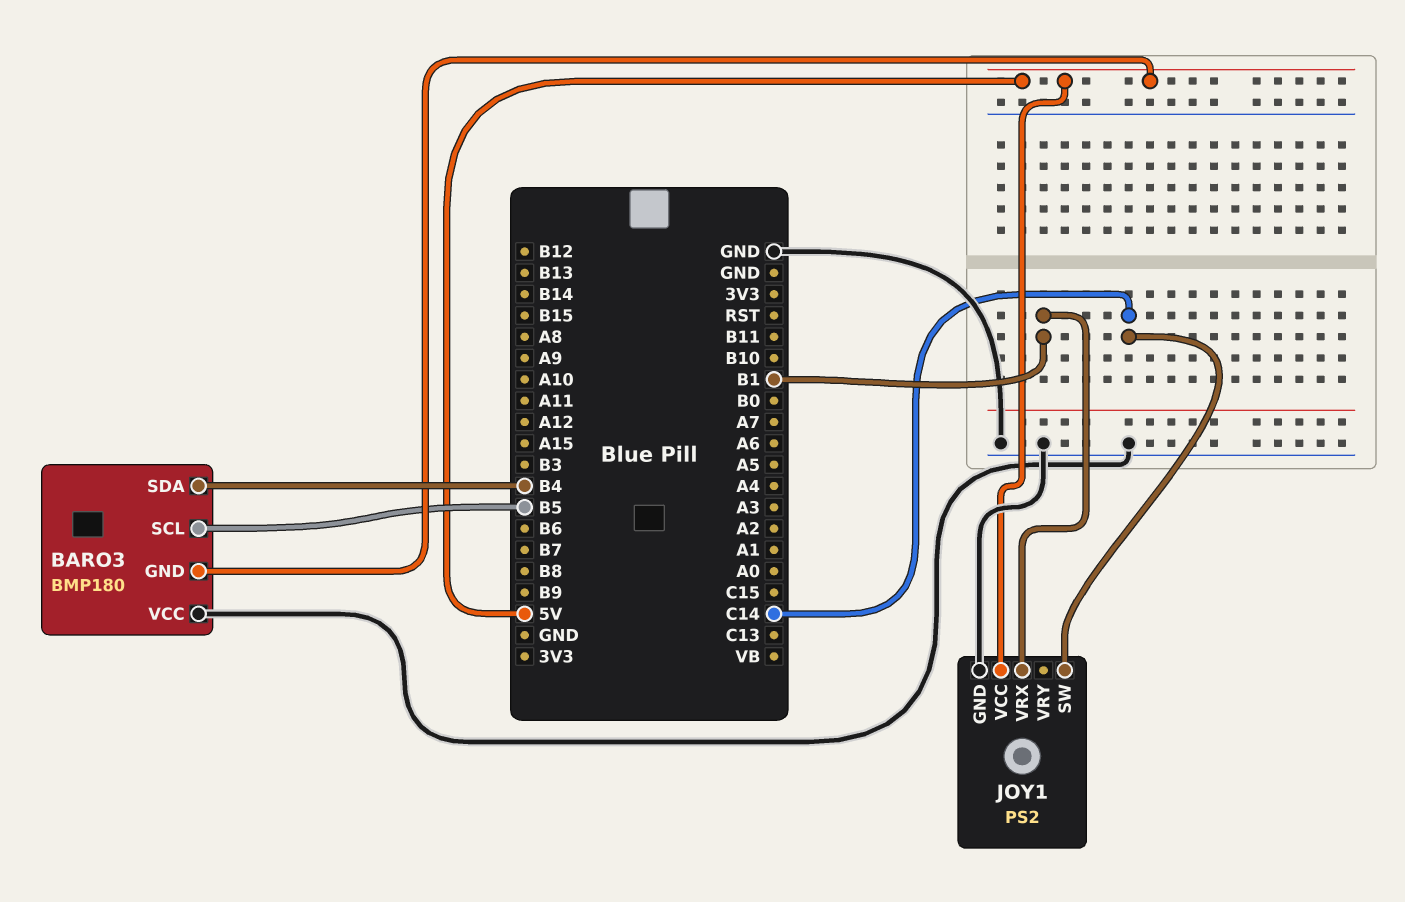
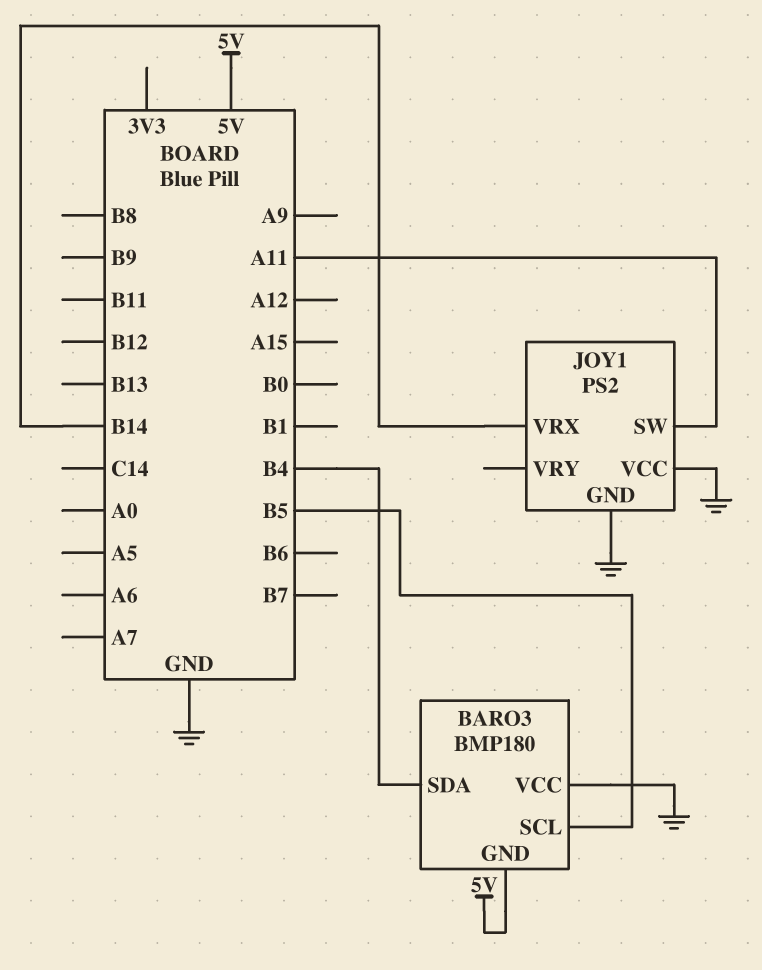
JOY1 pin SW: C14 -> A11
JOY1 pin VCC: 5V -> GND
JOY1 pin VRX: B1 -> B14

